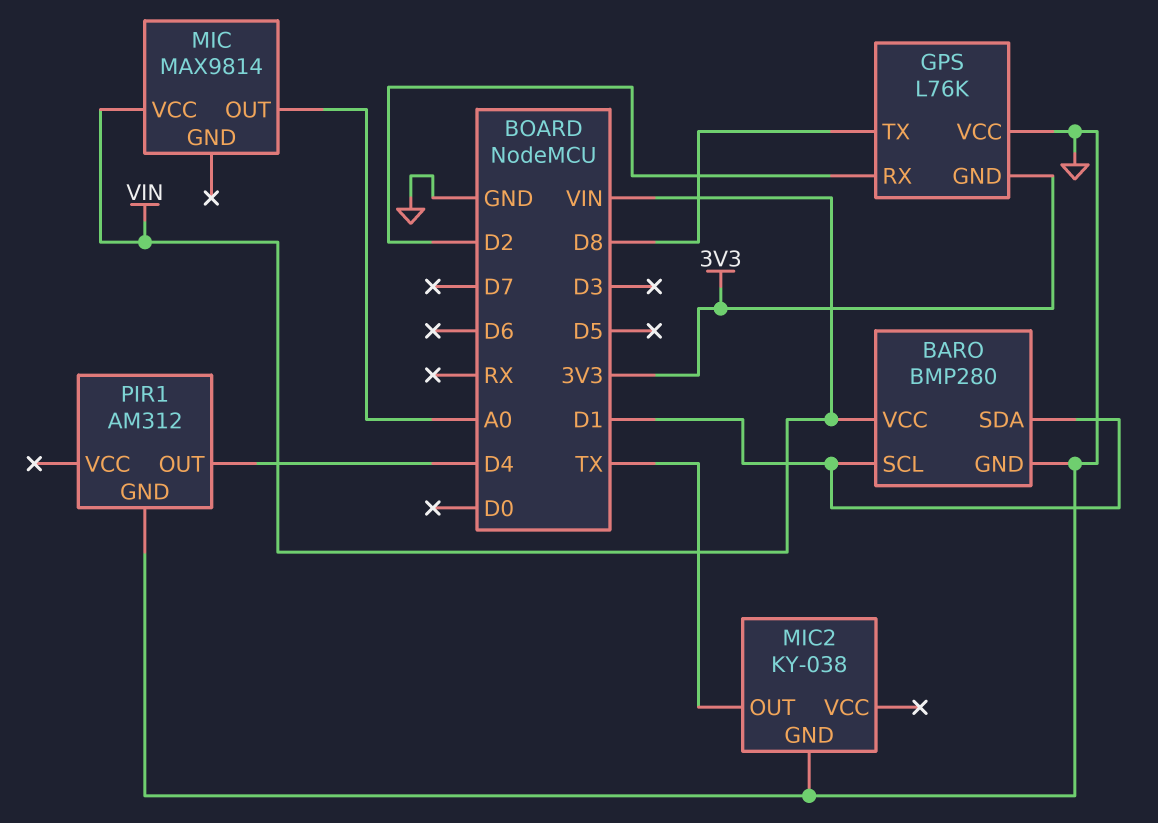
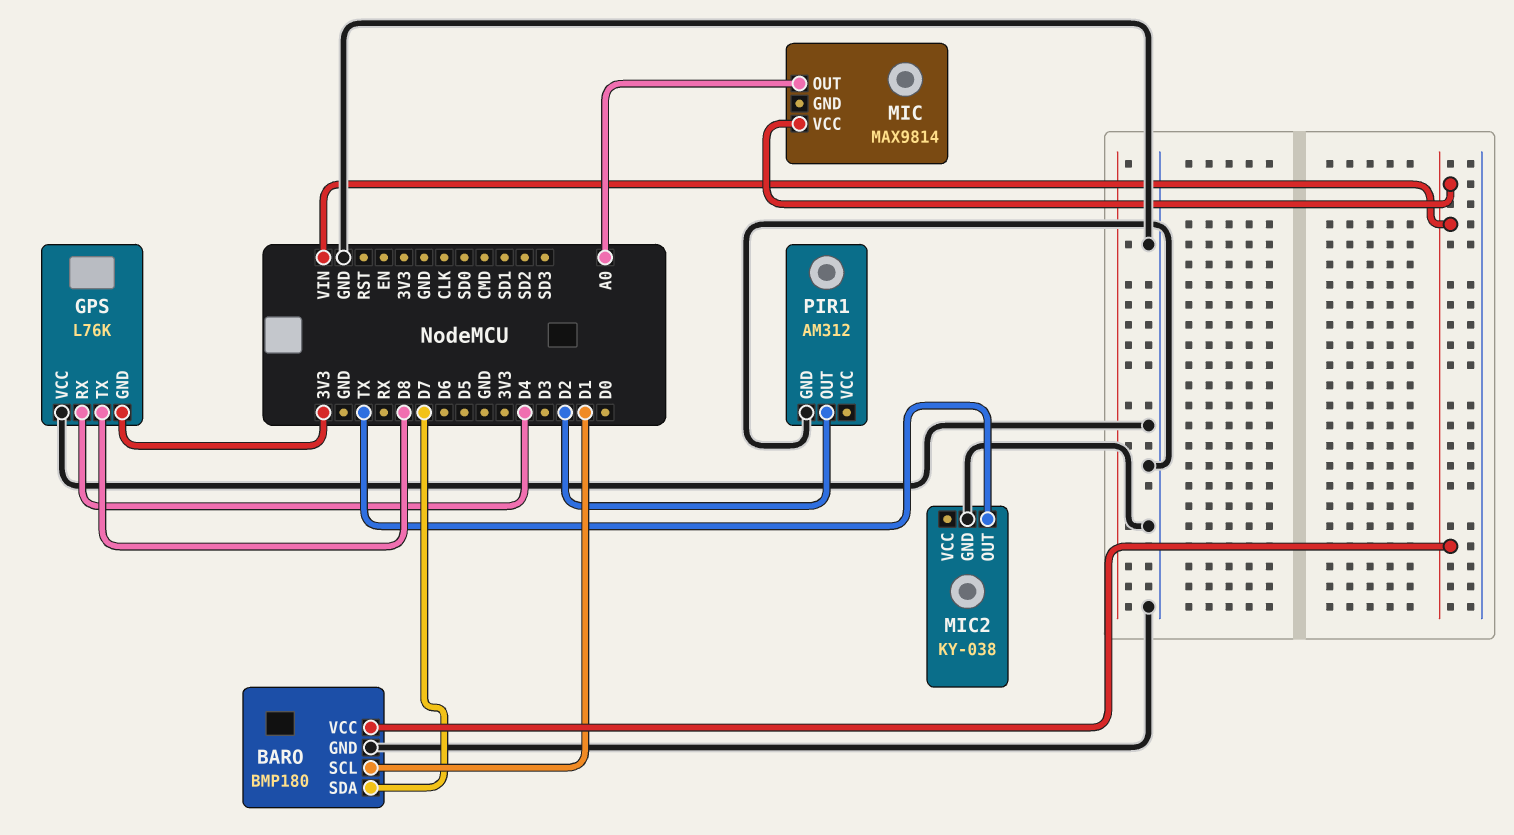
BARO: BMP280 -> BMP180
BARO pin SDA: D1 -> D7
GPS pin RX: D2 -> D4
PIR1 pin OUT: D4 -> D2

